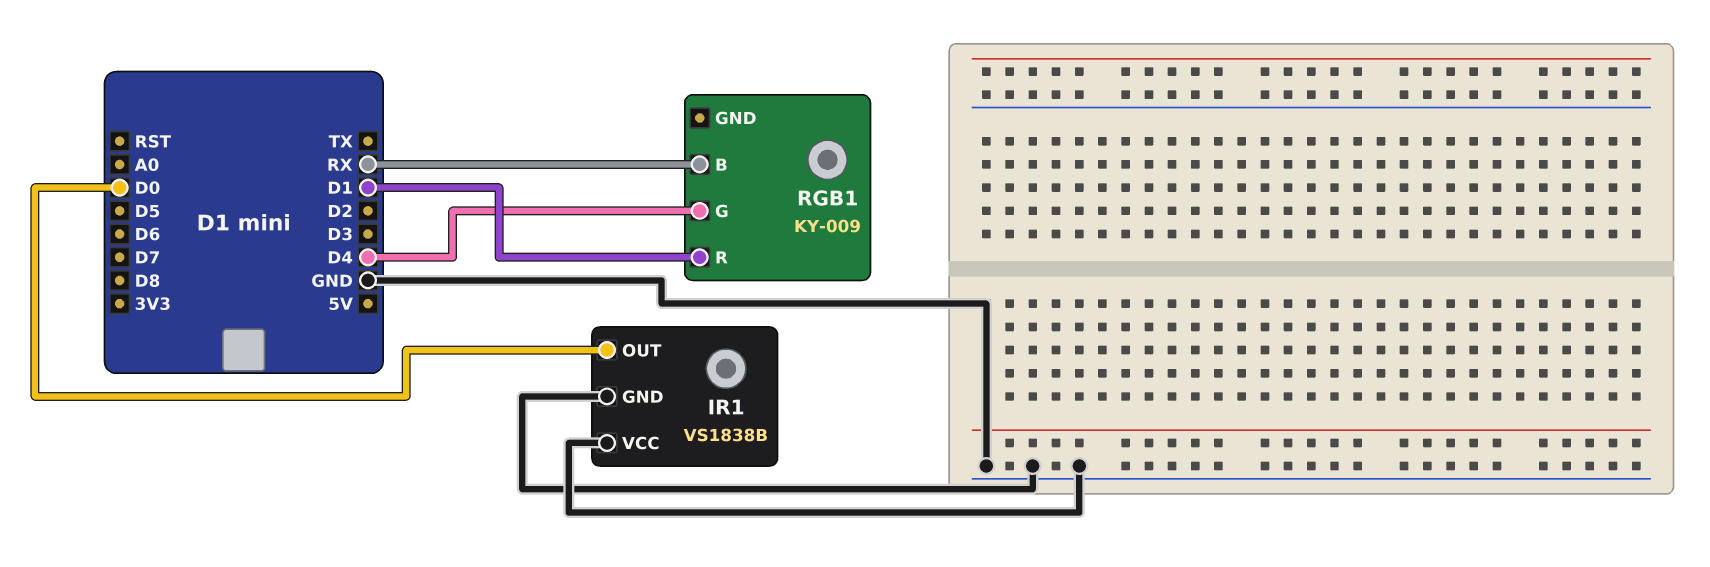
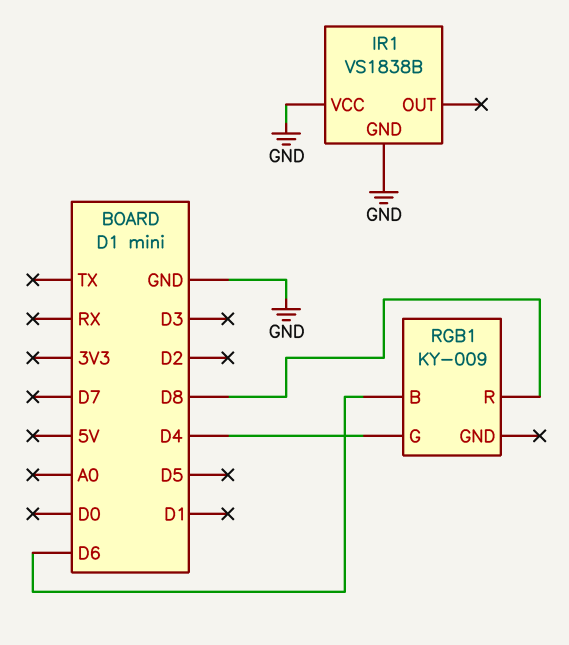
IR1 pin OUT: D0 -> none
RGB1 pin B: RX -> D6
RGB1 pin R: D1 -> D8

